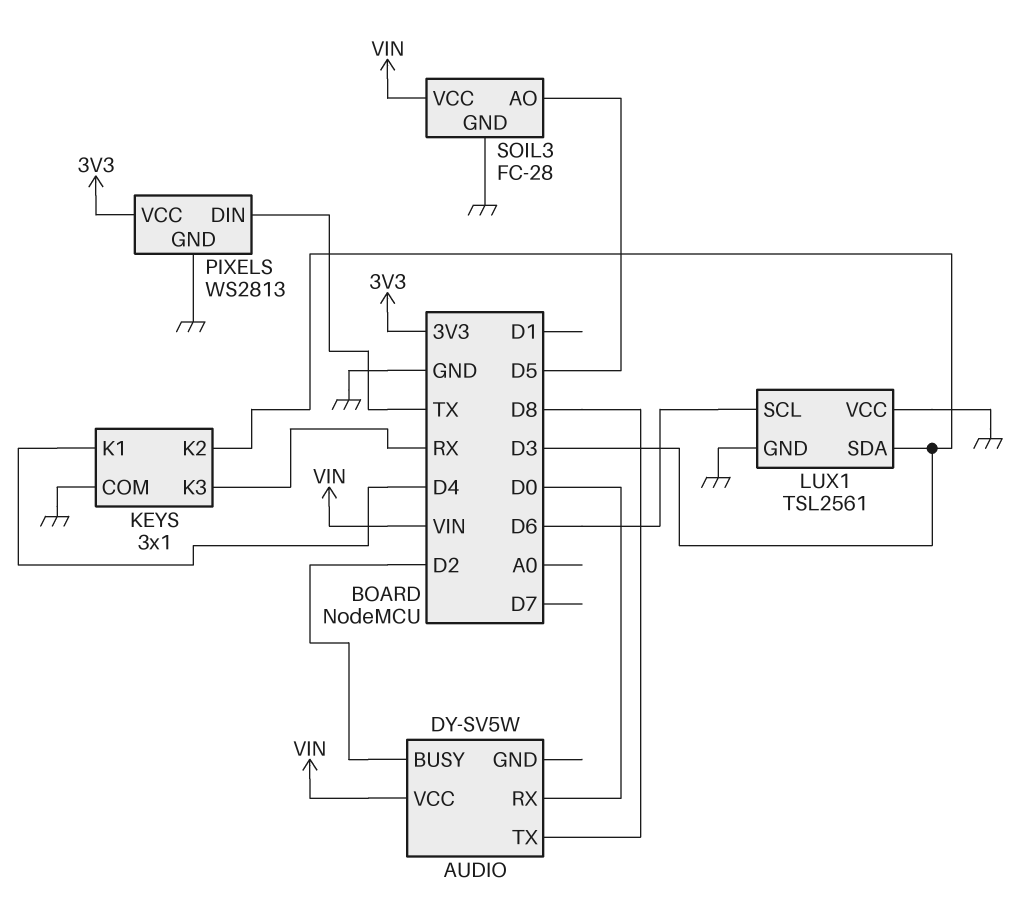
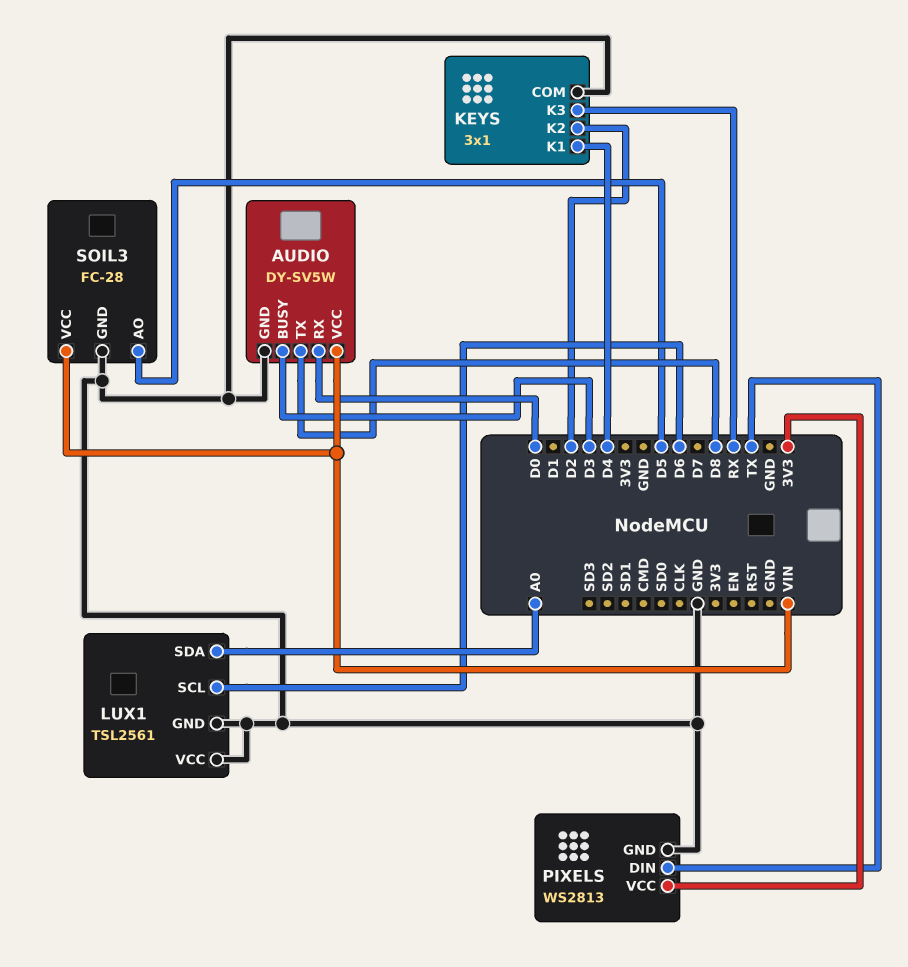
AUDIO pin BUSY: D2 -> D3
AUDIO pin GND: none -> GND
KEYS pin K2: D3 -> D2
LUX1 pin SDA: D3 -> A0

